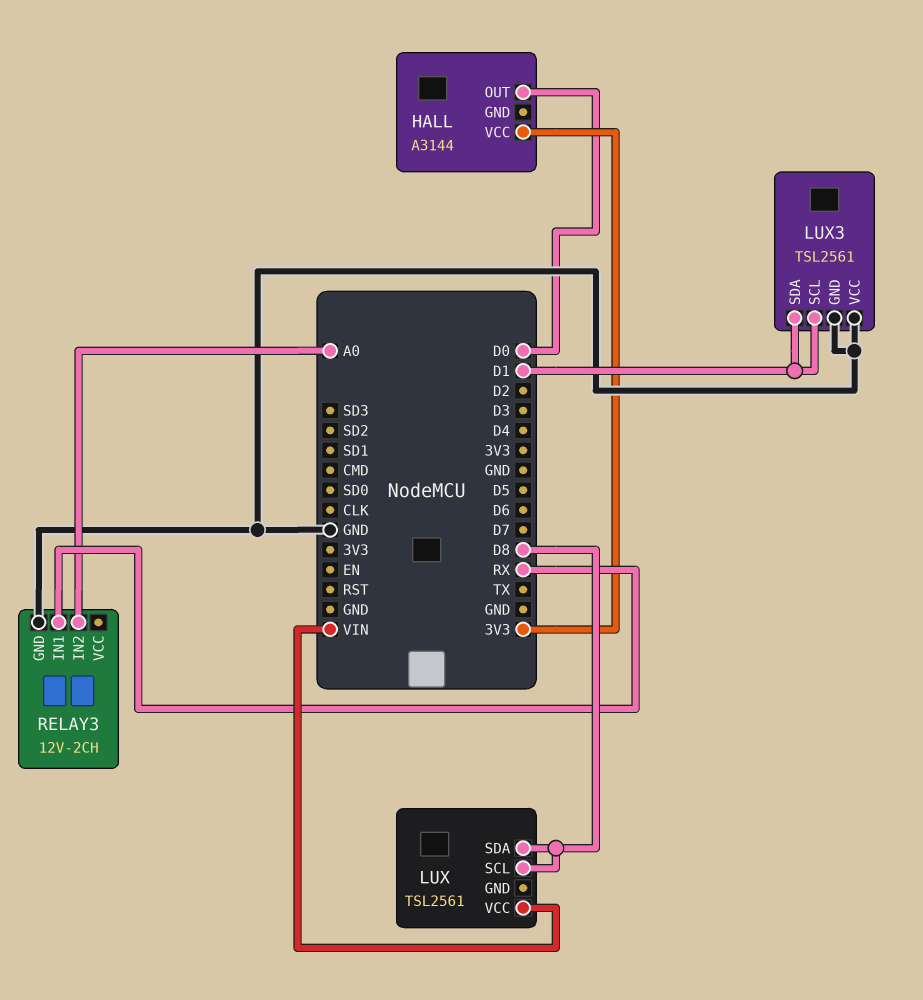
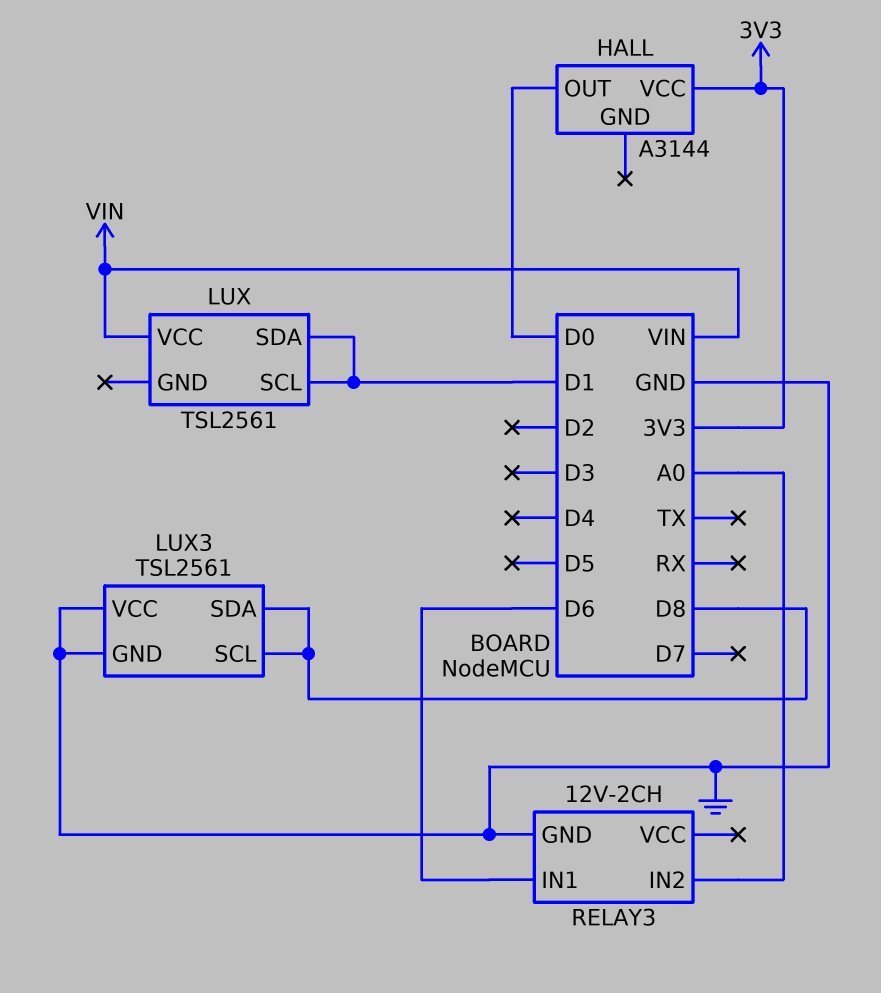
LUX pin SCL: D8 -> D1
LUX pin SDA: D8 -> D1
LUX3 pin SCL: D1 -> D8
LUX3 pin SDA: D1 -> D8
RELAY3 pin IN1: RX -> D6

